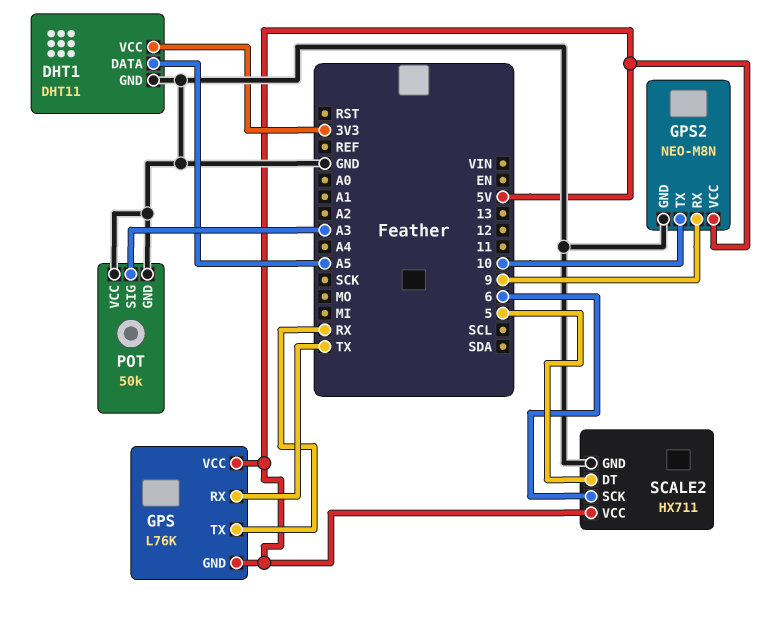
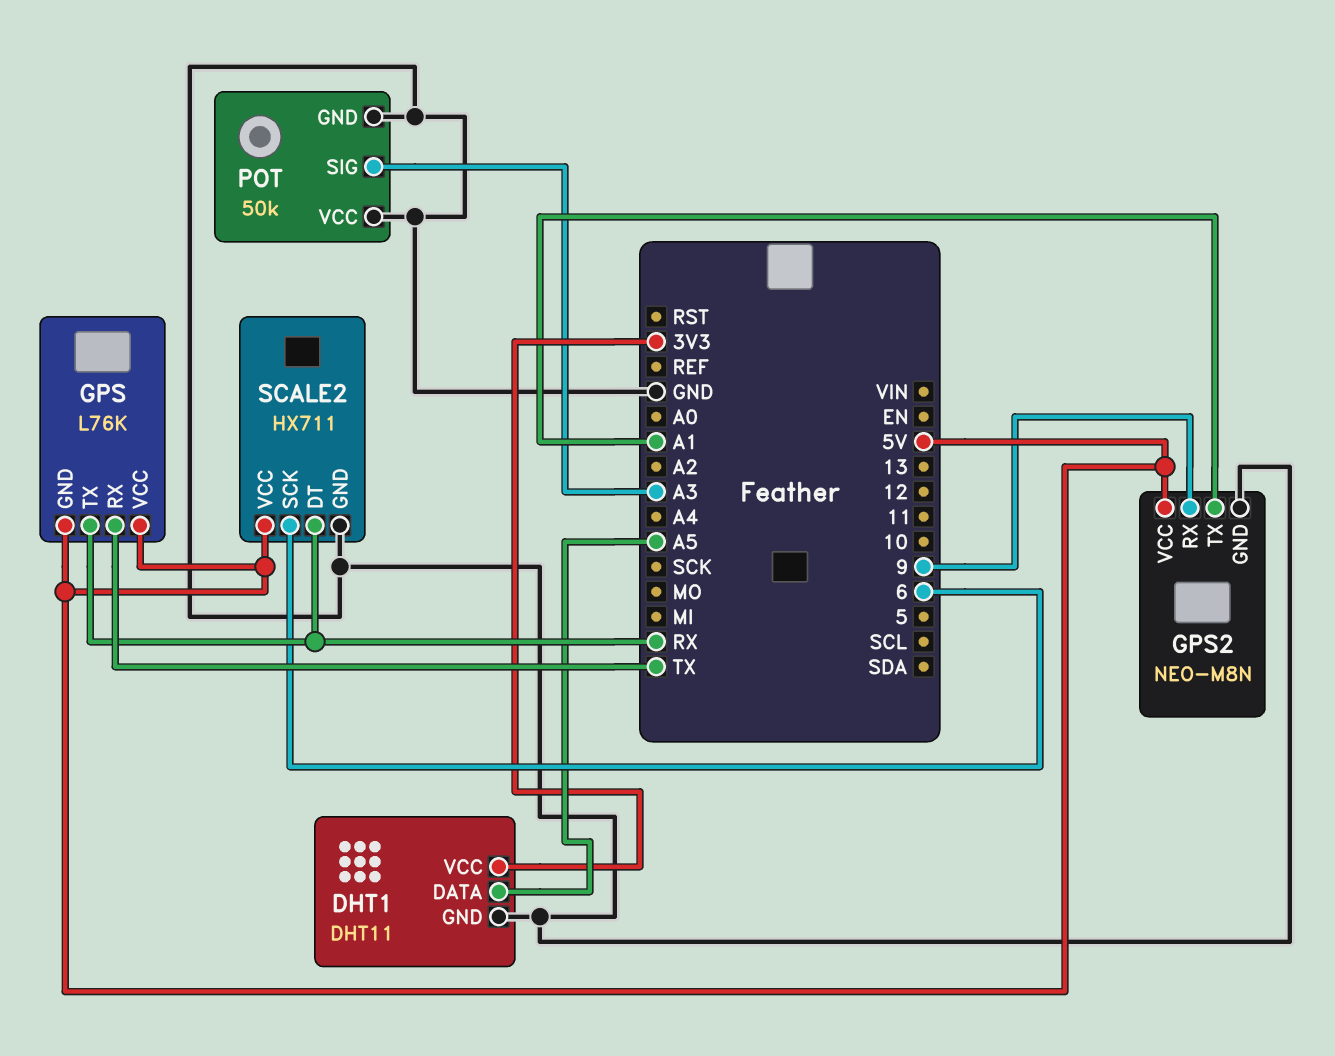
GPS2 pin TX: 10 -> A1
SCALE2 pin DT: 5 -> RX

